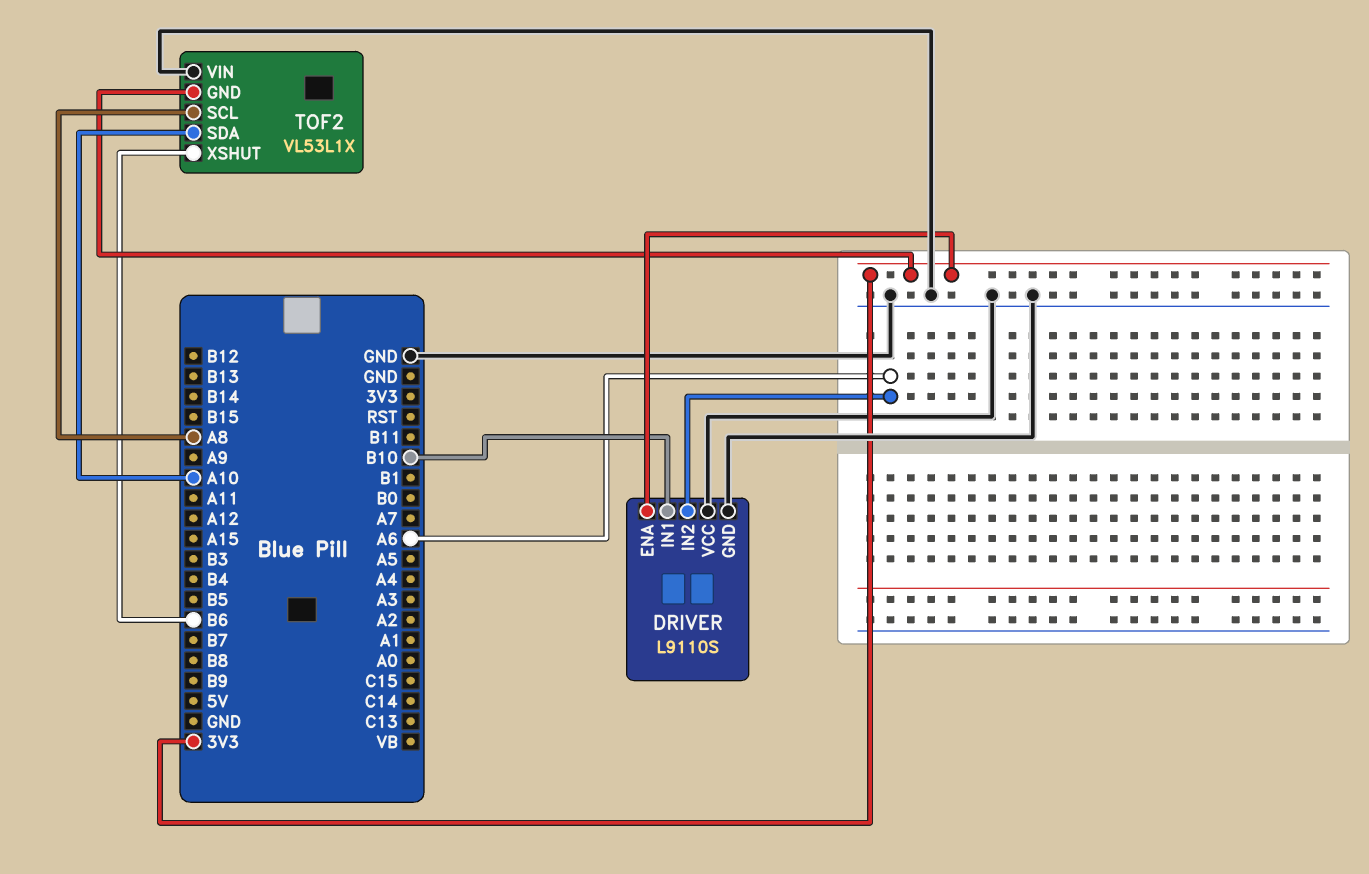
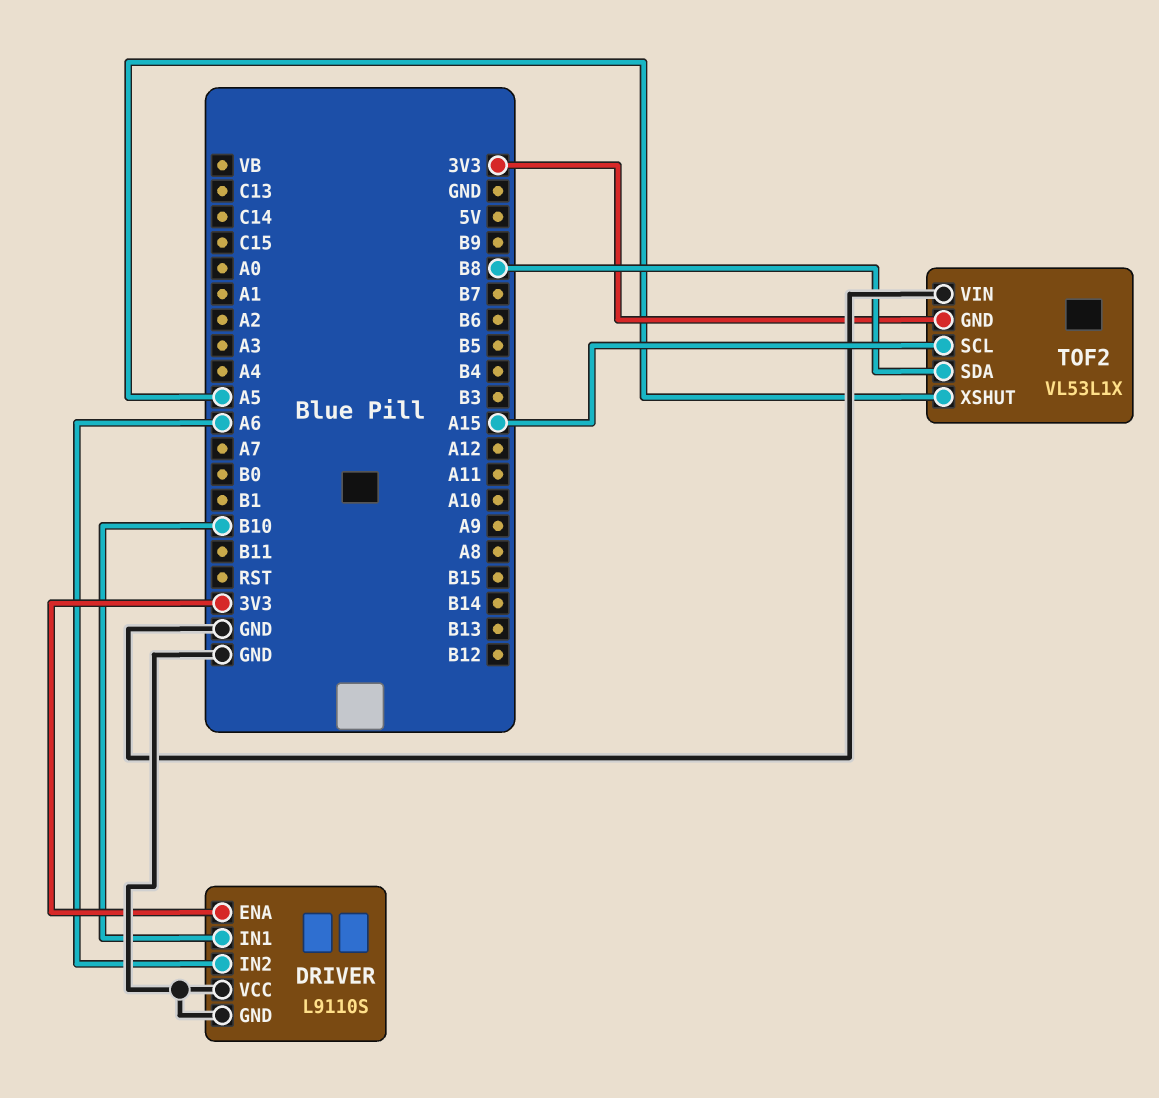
TOF2 pin SCL: A8 -> A15
TOF2 pin SDA: A10 -> B8
TOF2 pin XSHUT: B6 -> A5

